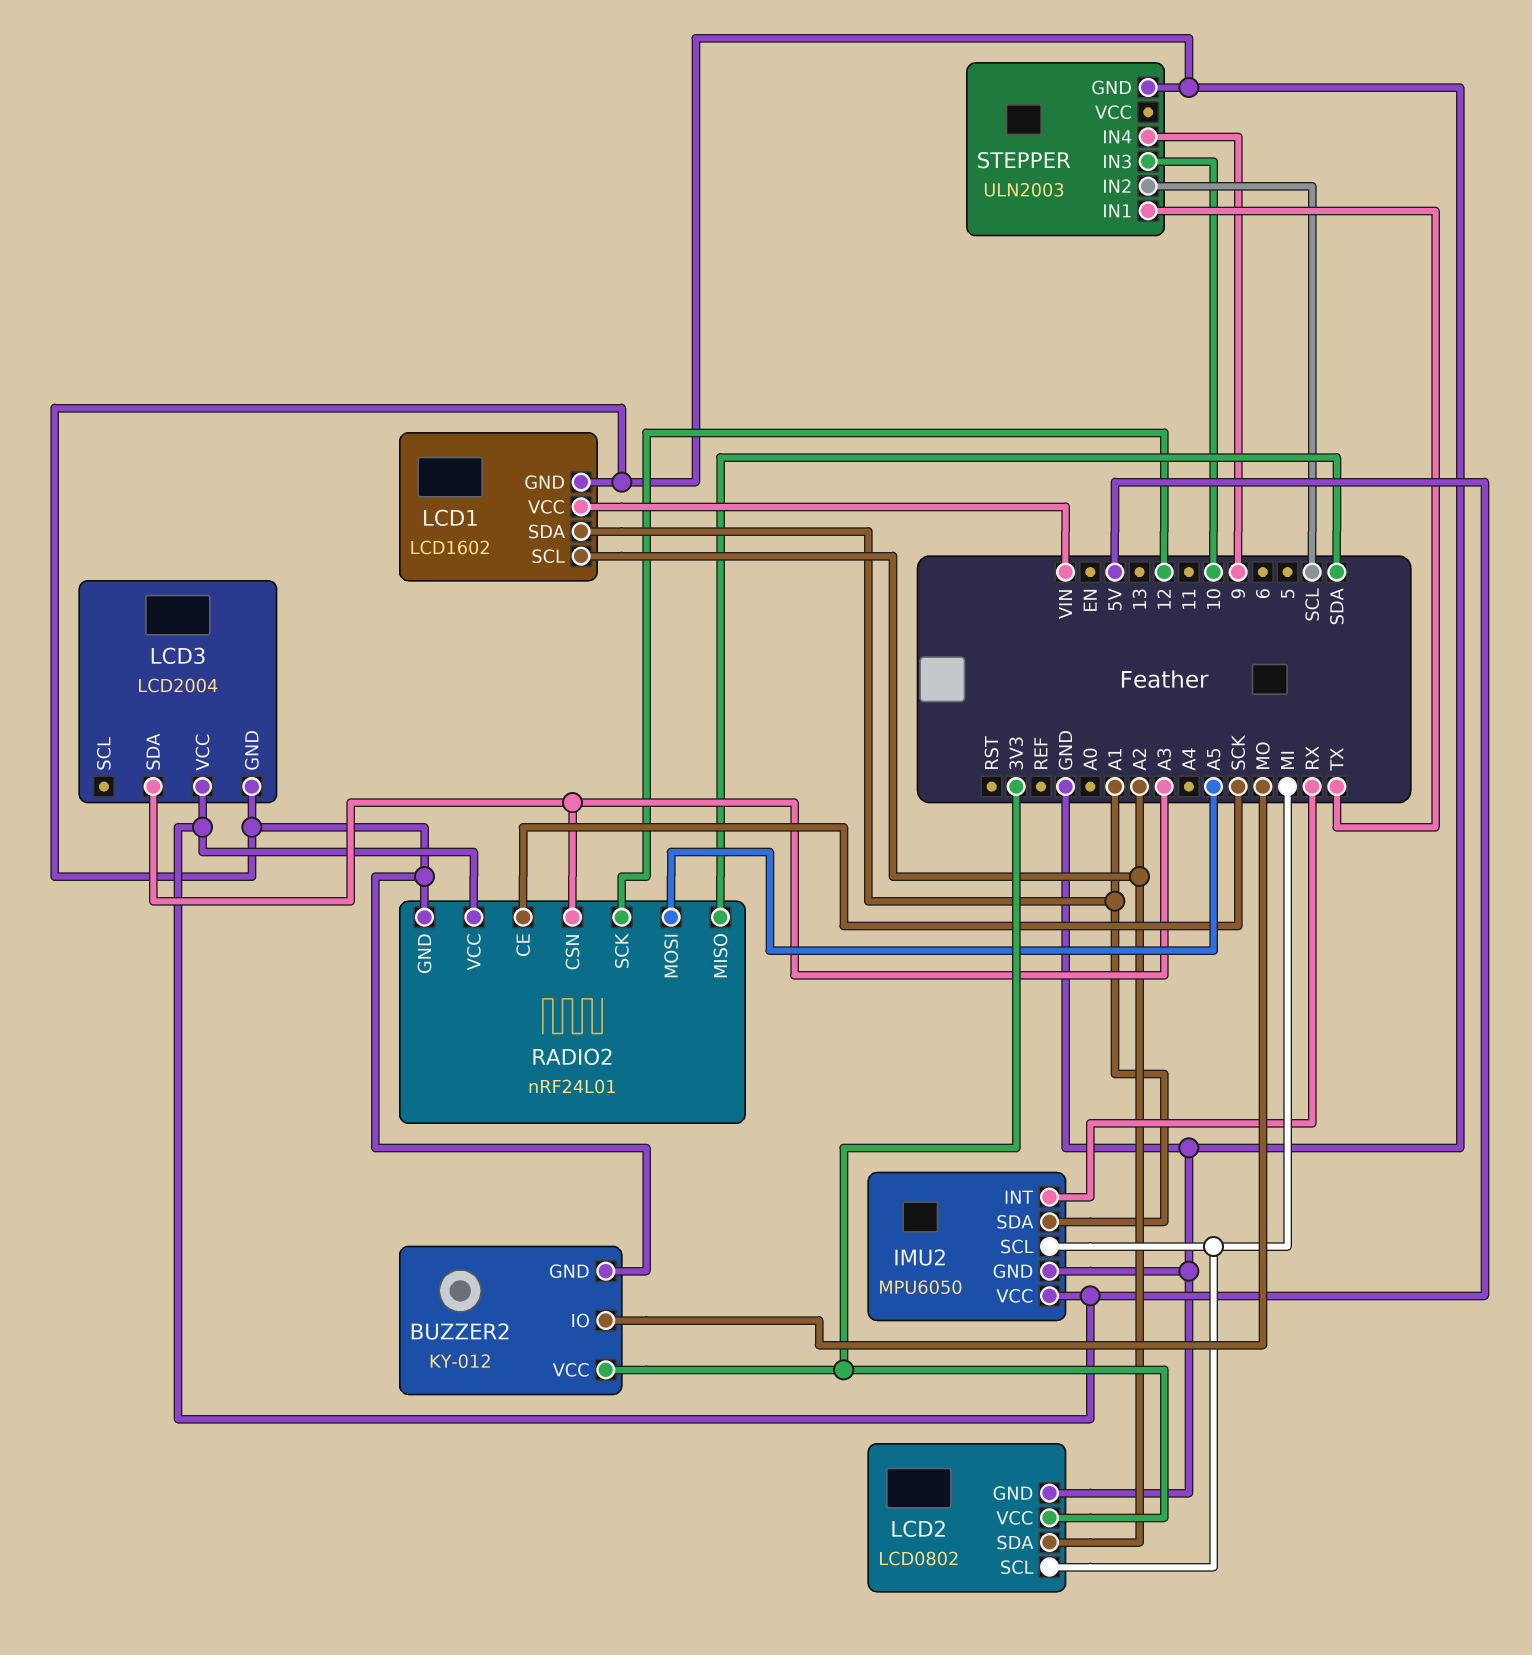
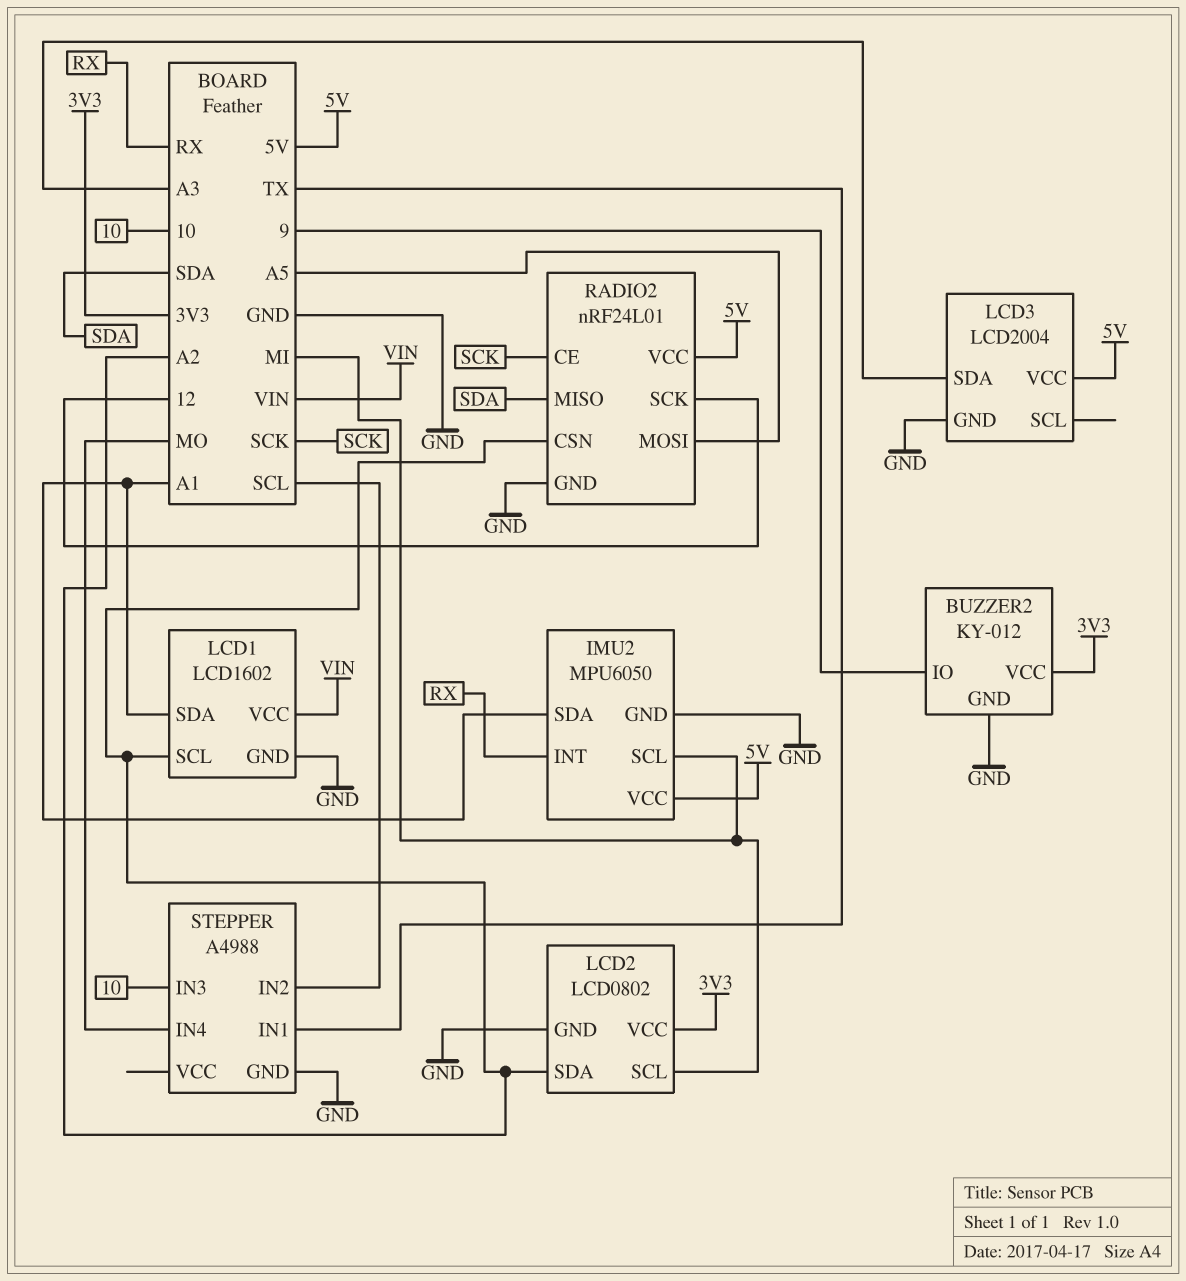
BUZZER2 pin IO: MO -> 9
RADIO2 pin CSN: A3 -> A2
STEPPER: ULN2003 -> A4988
STEPPER pin IN4: 9 -> MO

